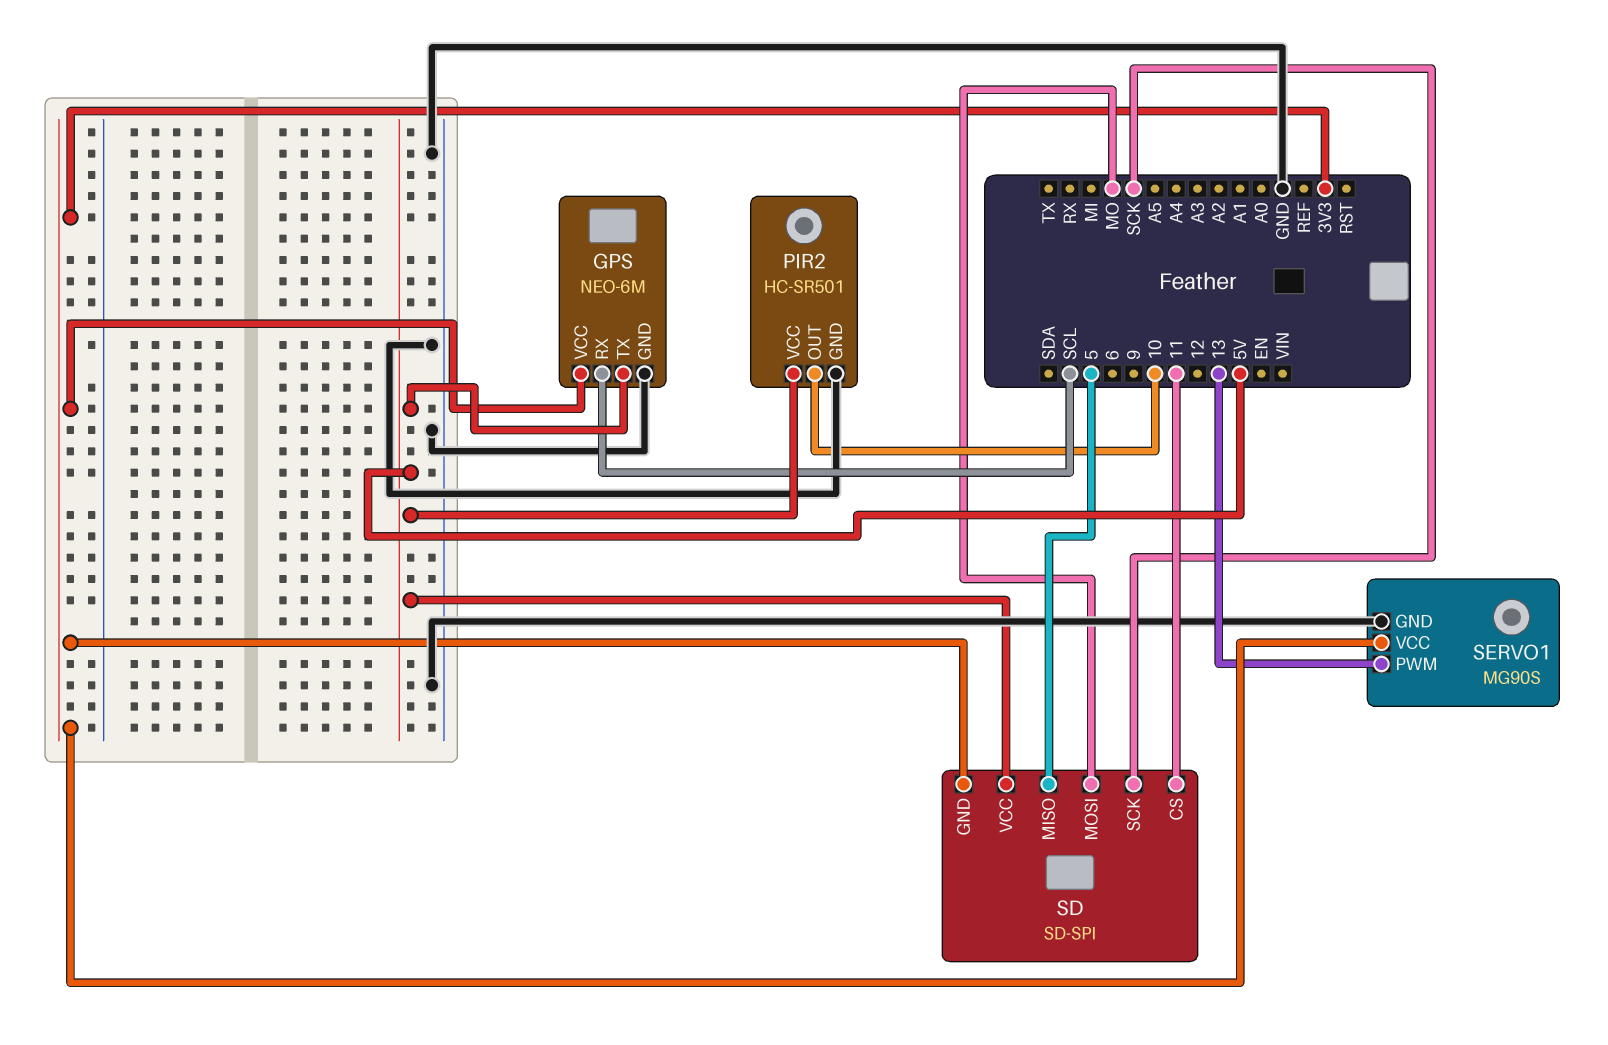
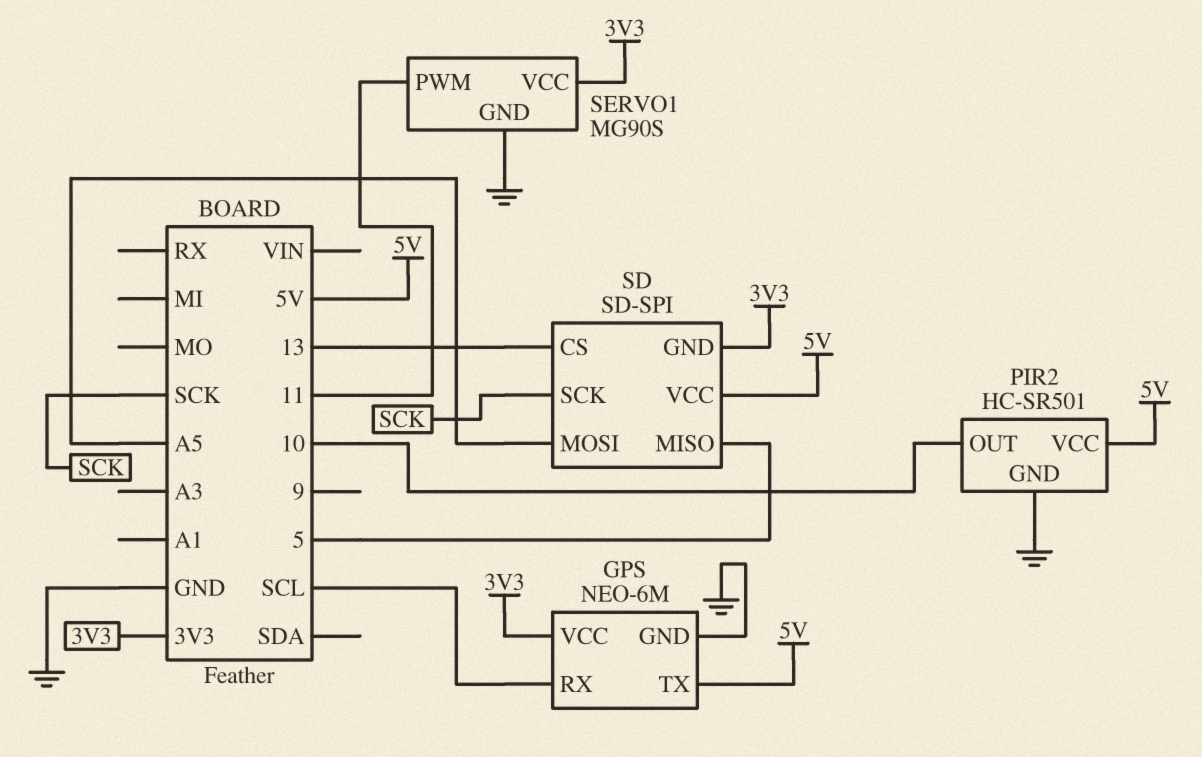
SD pin CS: 11 -> 13
SD pin MOSI: MO -> A5
SERVO1 pin PWM: 13 -> 11

